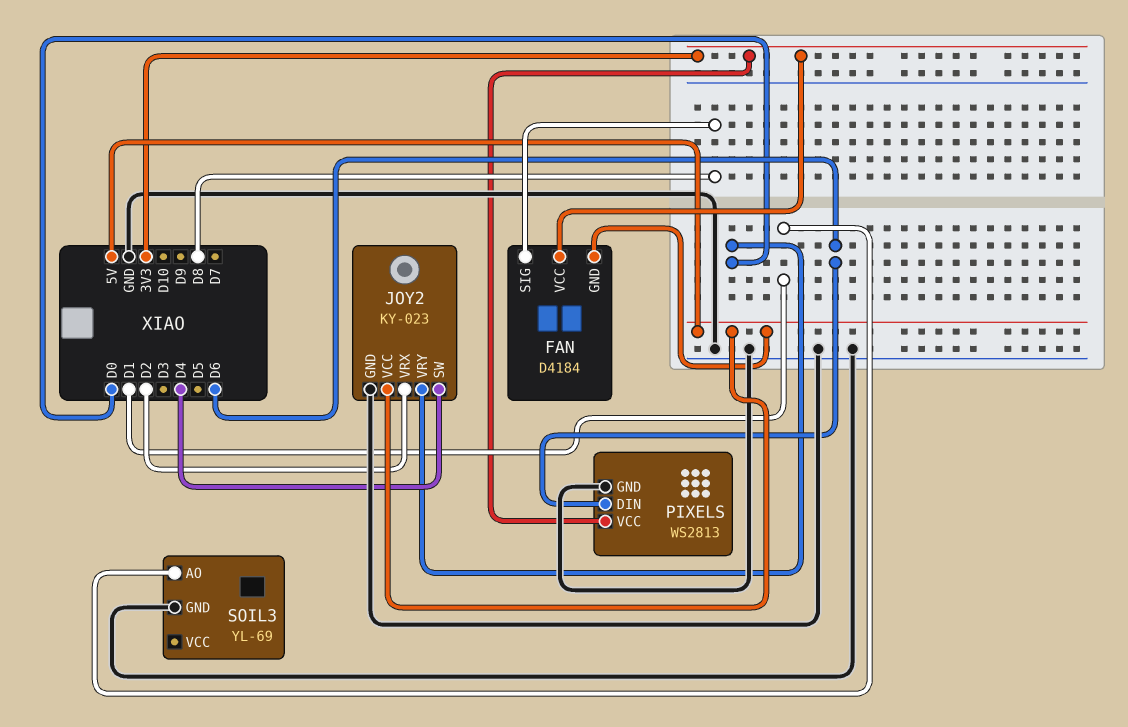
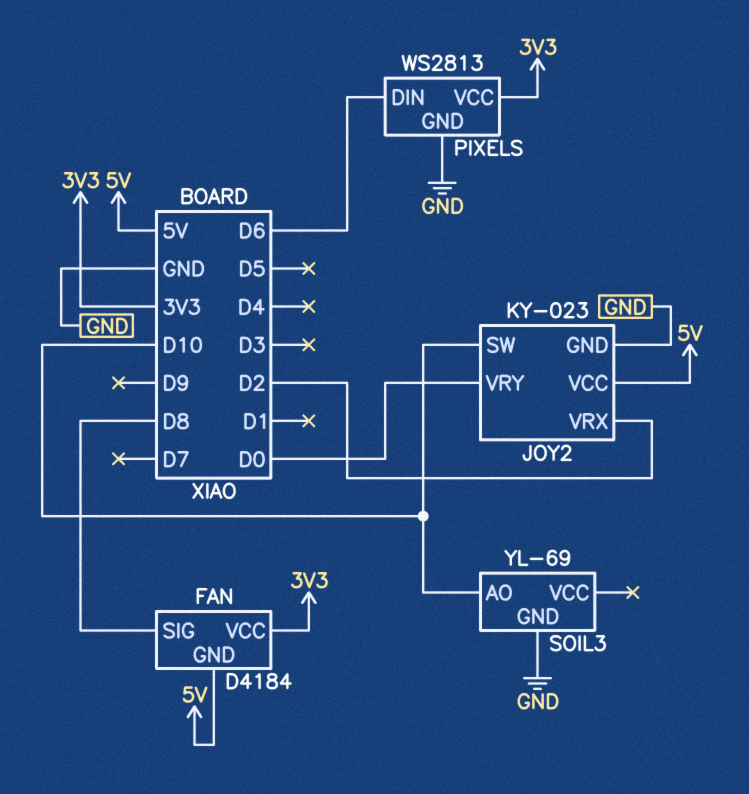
JOY2 pin SW: D4 -> D10
SOIL3 pin AO: D1 -> D10

